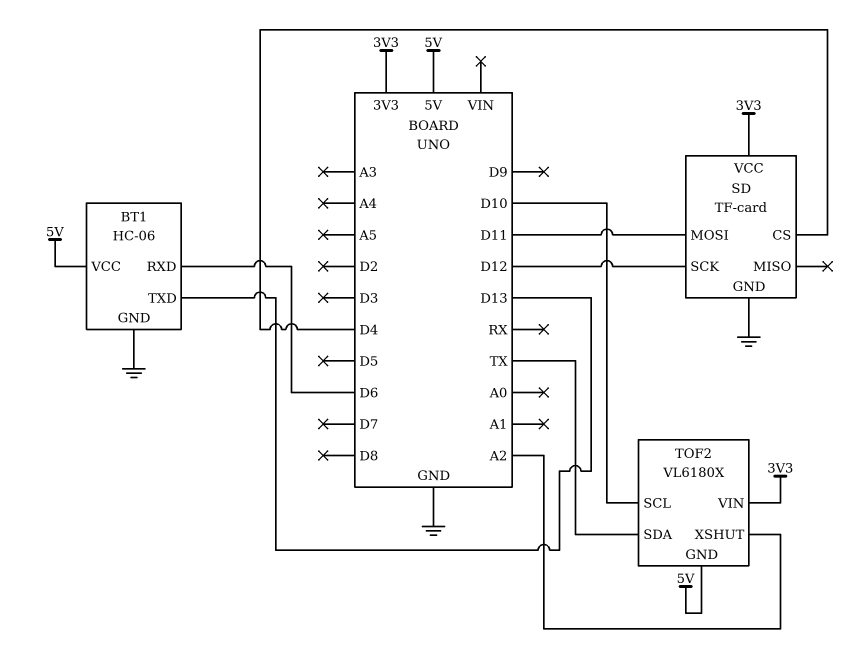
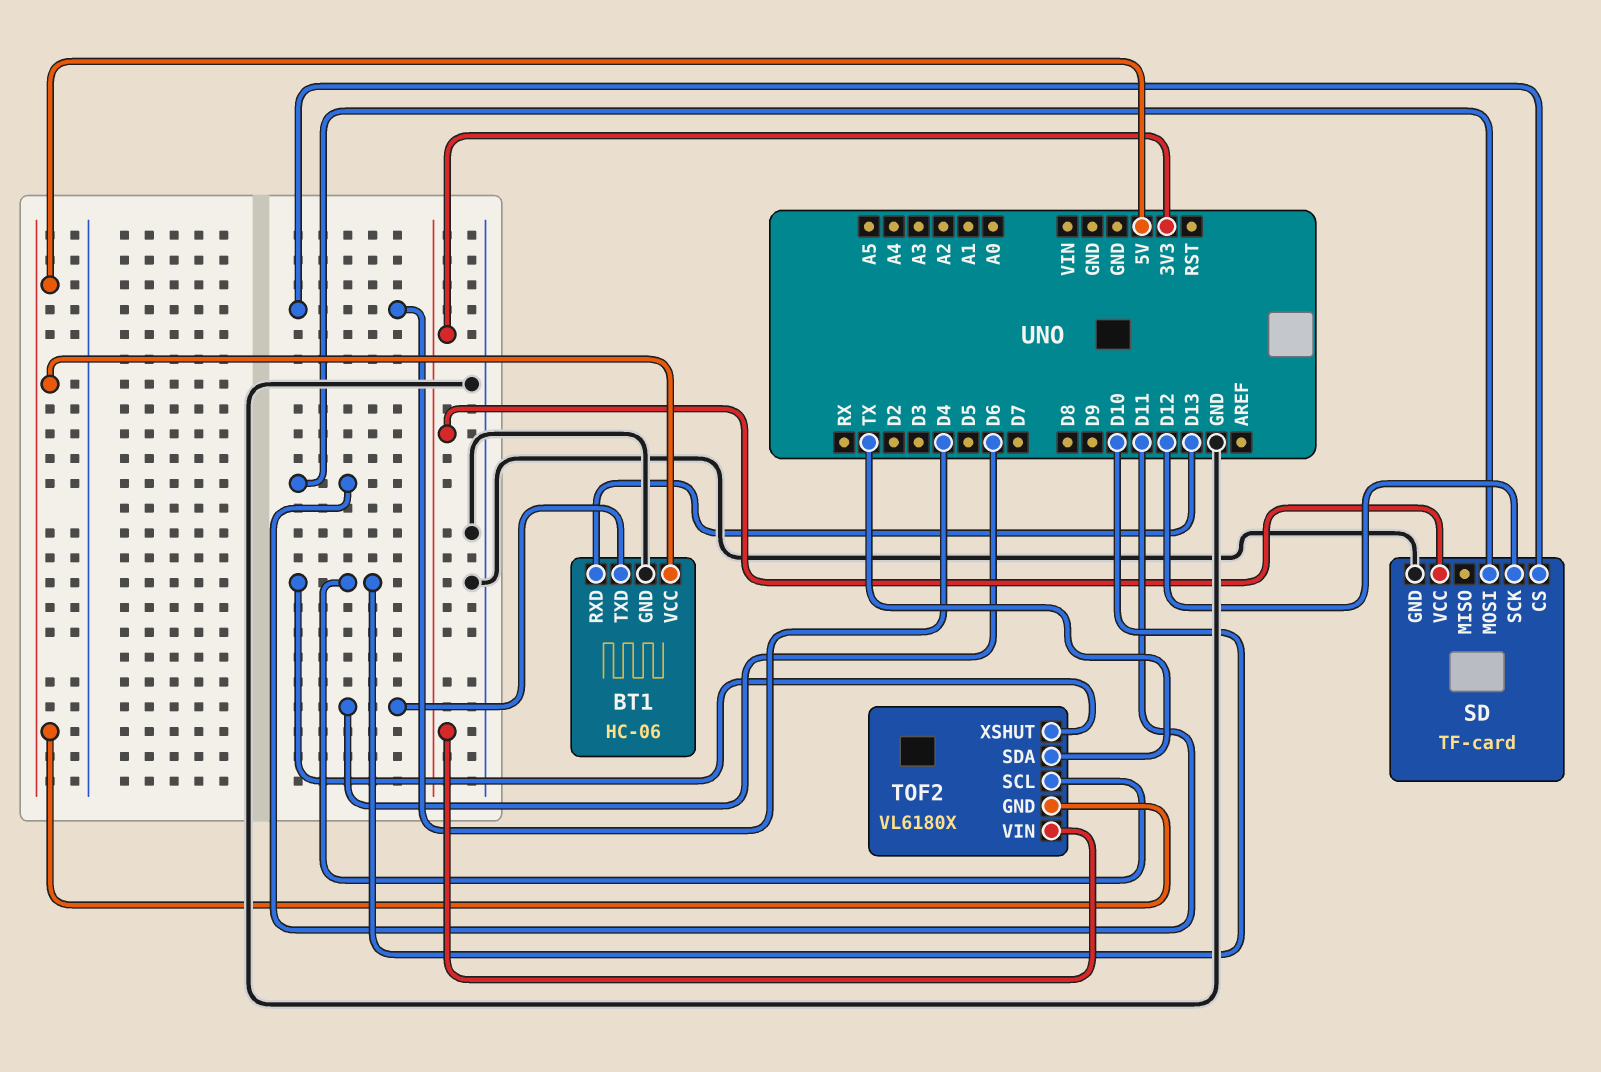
BT1 pin RXD: D6 -> D13
BT1 pin TXD: D13 -> D6
TOF2 pin XSHUT: A2 -> D10

